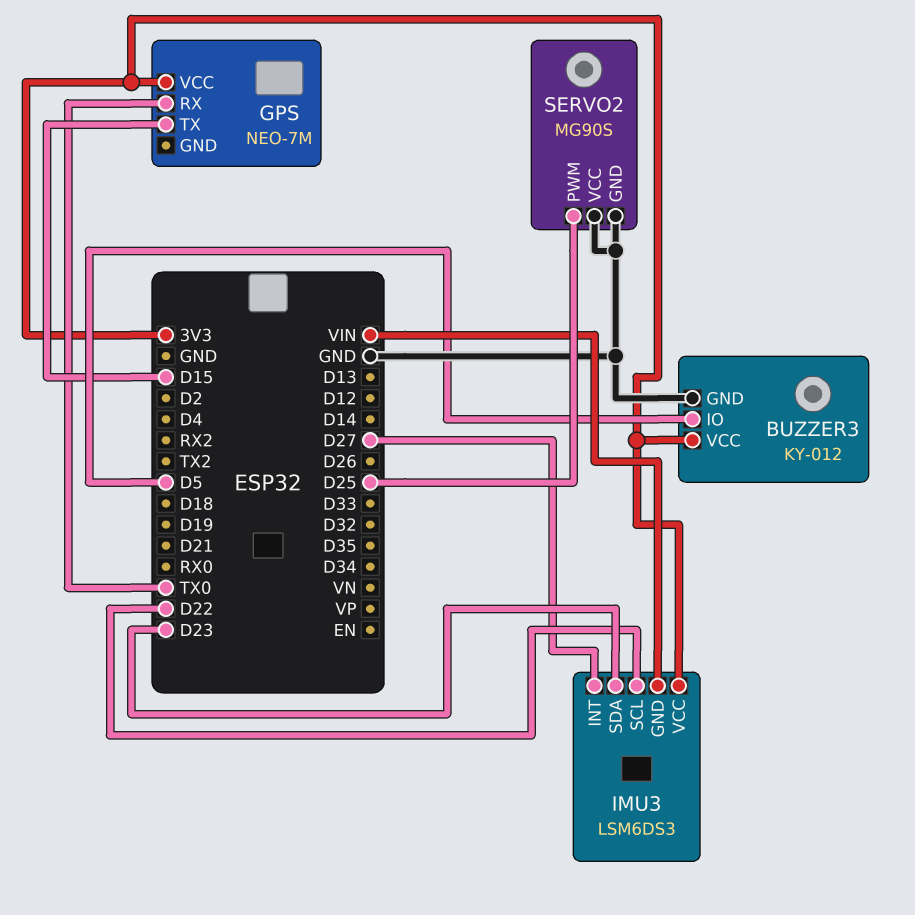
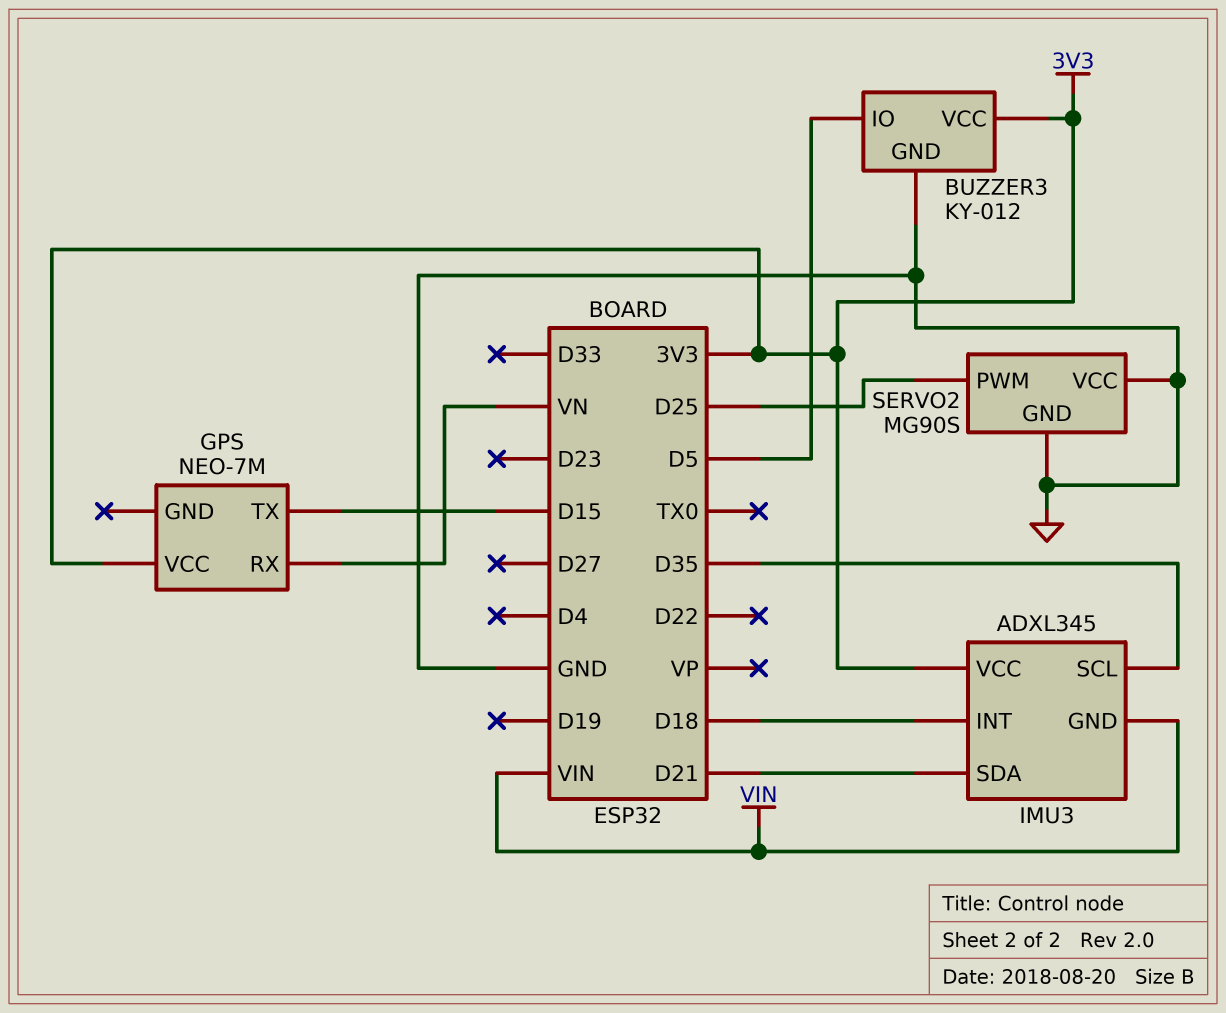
GPS pin RX: TX0 -> VN
IMU3: LSM6DS3 -> ADXL345
IMU3 pin INT: D27 -> D18
IMU3 pin SCL: D22 -> D35
IMU3 pin SDA: D23 -> D21

